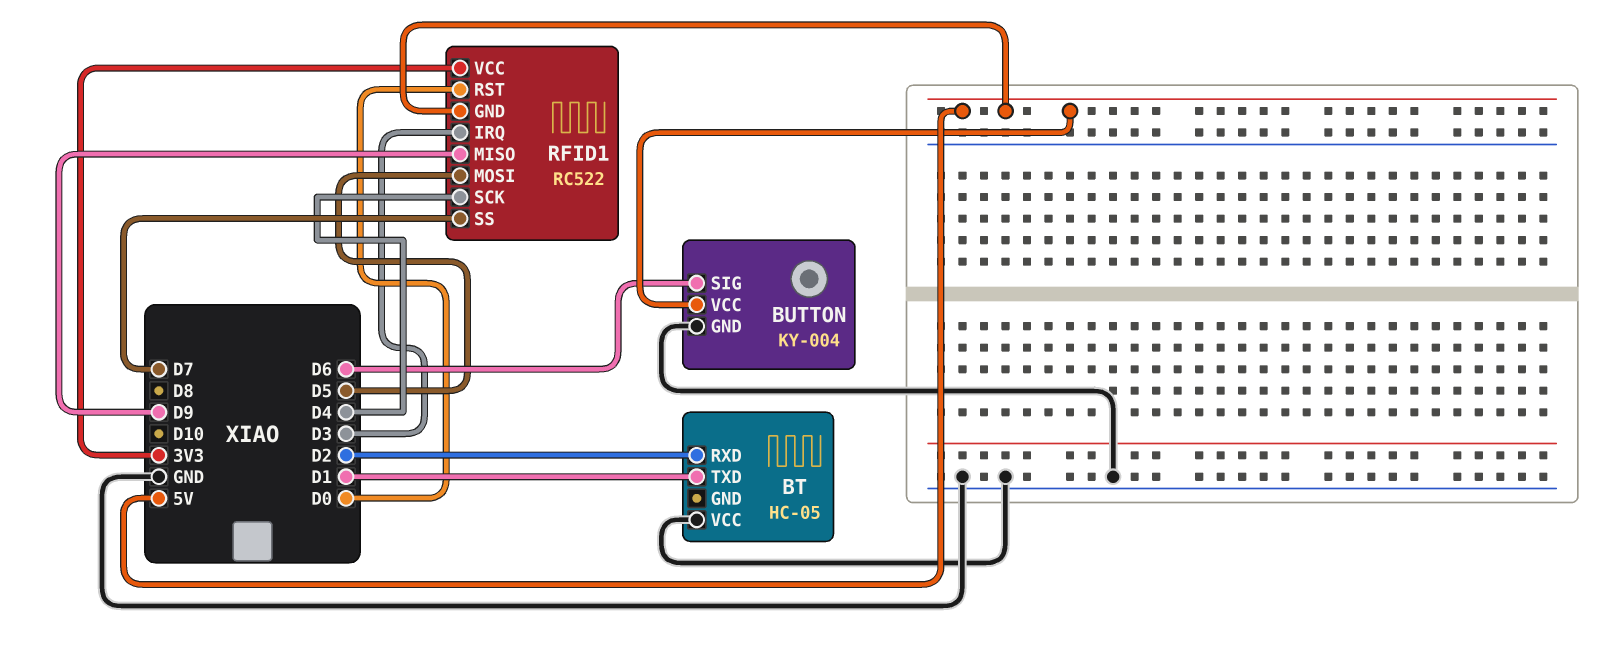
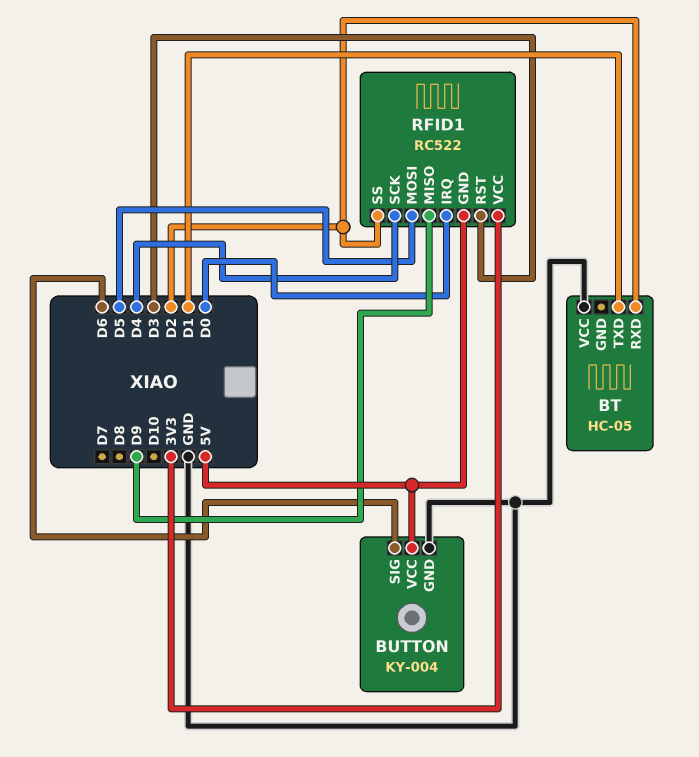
RFID1 pin IRQ: D3 -> D0
RFID1 pin RST: D0 -> D3
RFID1 pin SS: D7 -> D2

